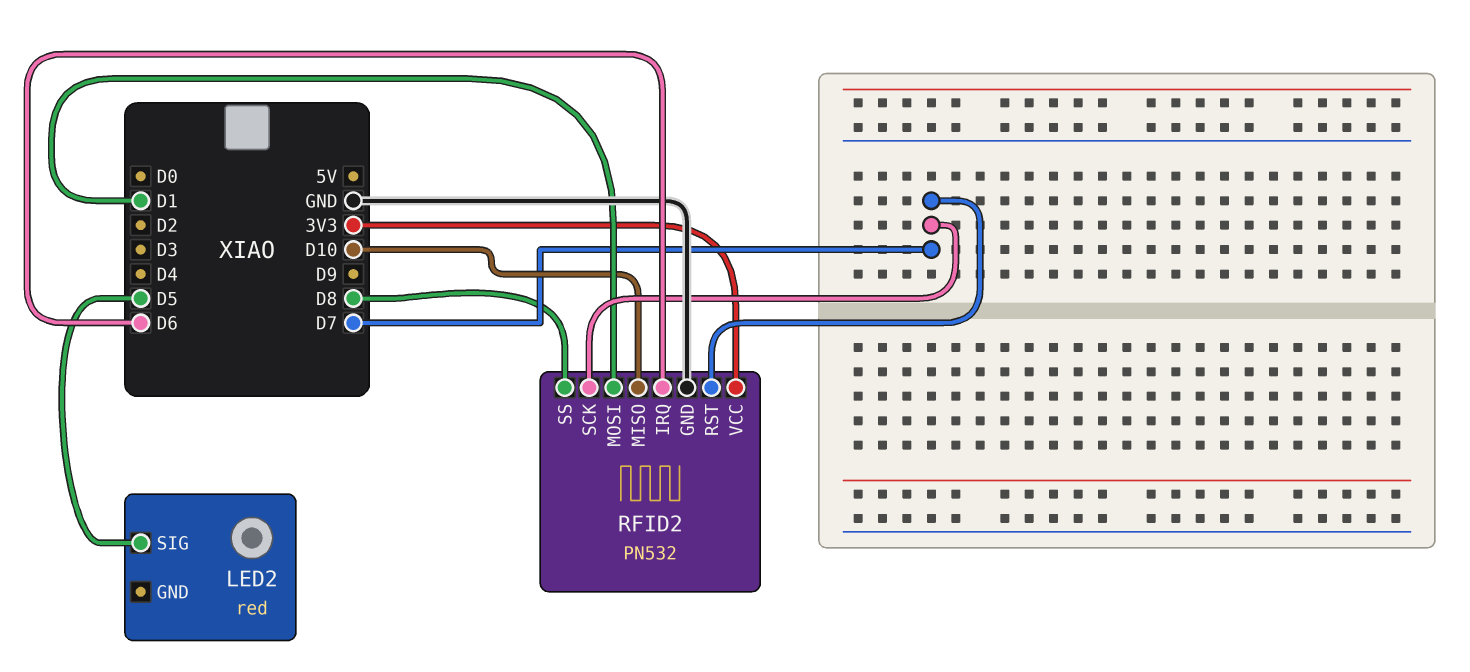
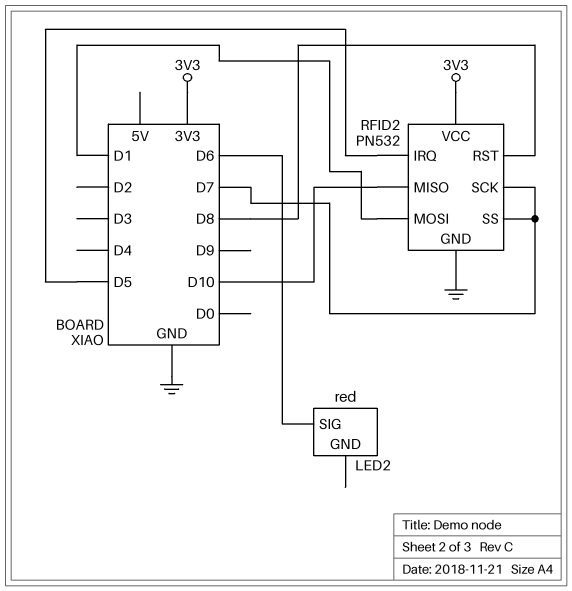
LED2 pin SIG: D5 -> D6
RFID2 pin IRQ: D6 -> D5
RFID2 pin RST: D7 -> D8
RFID2 pin SS: D8 -> D7

